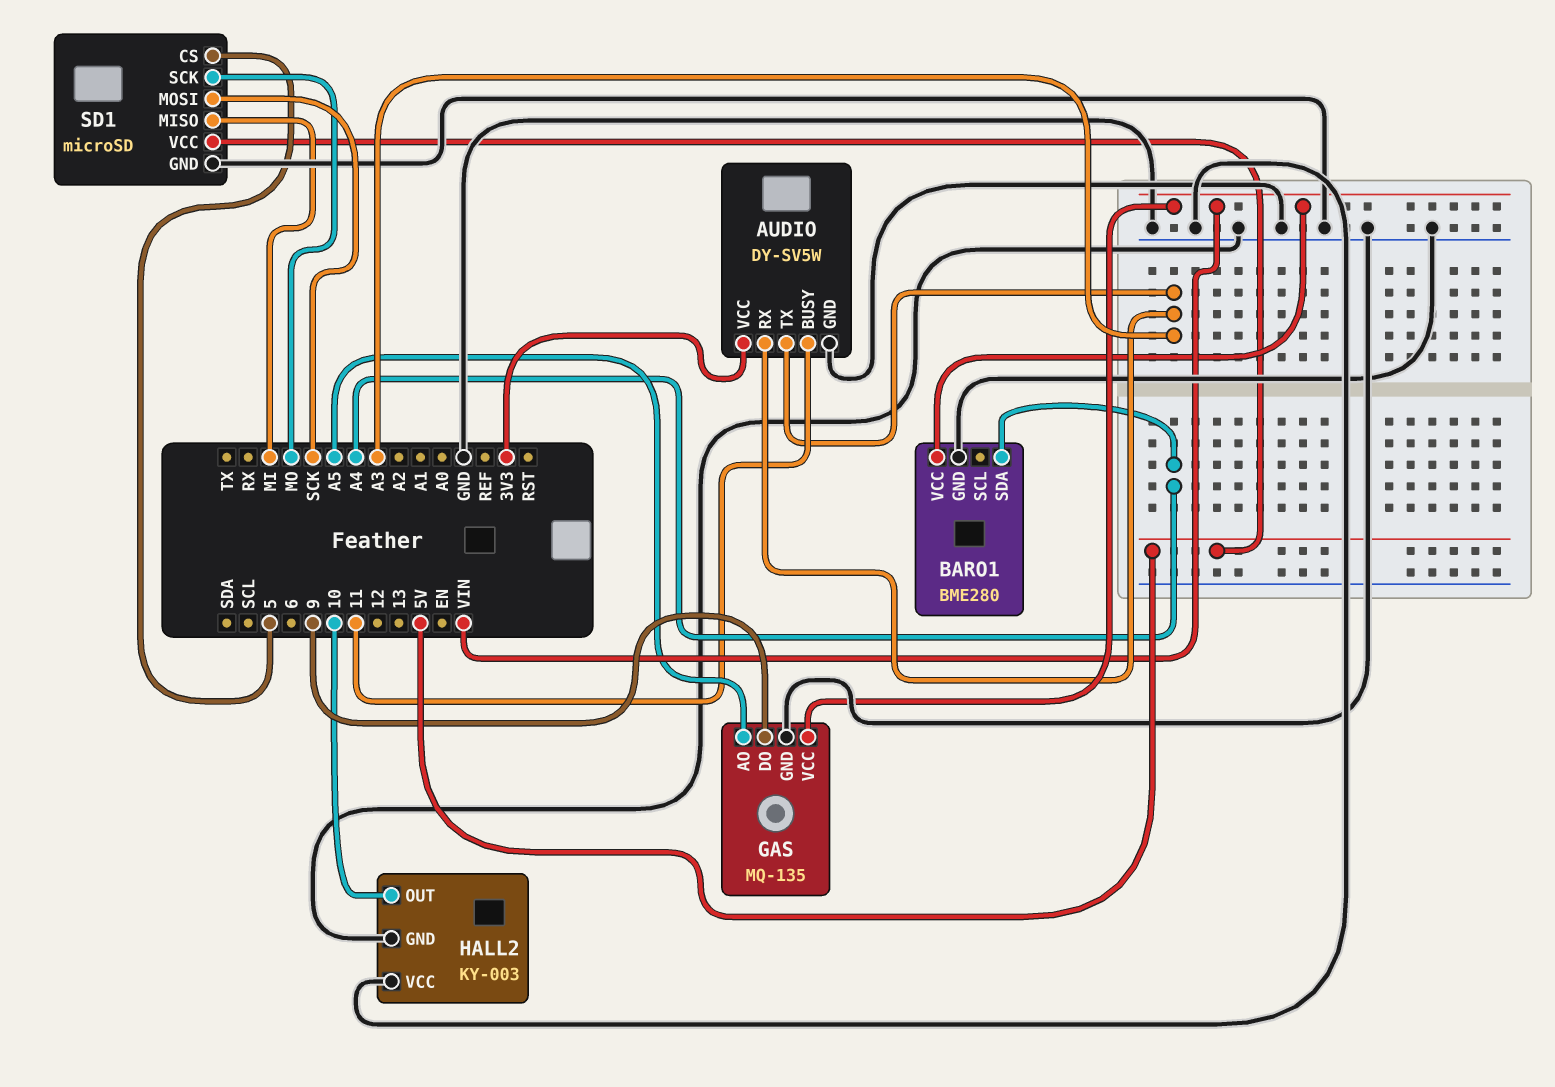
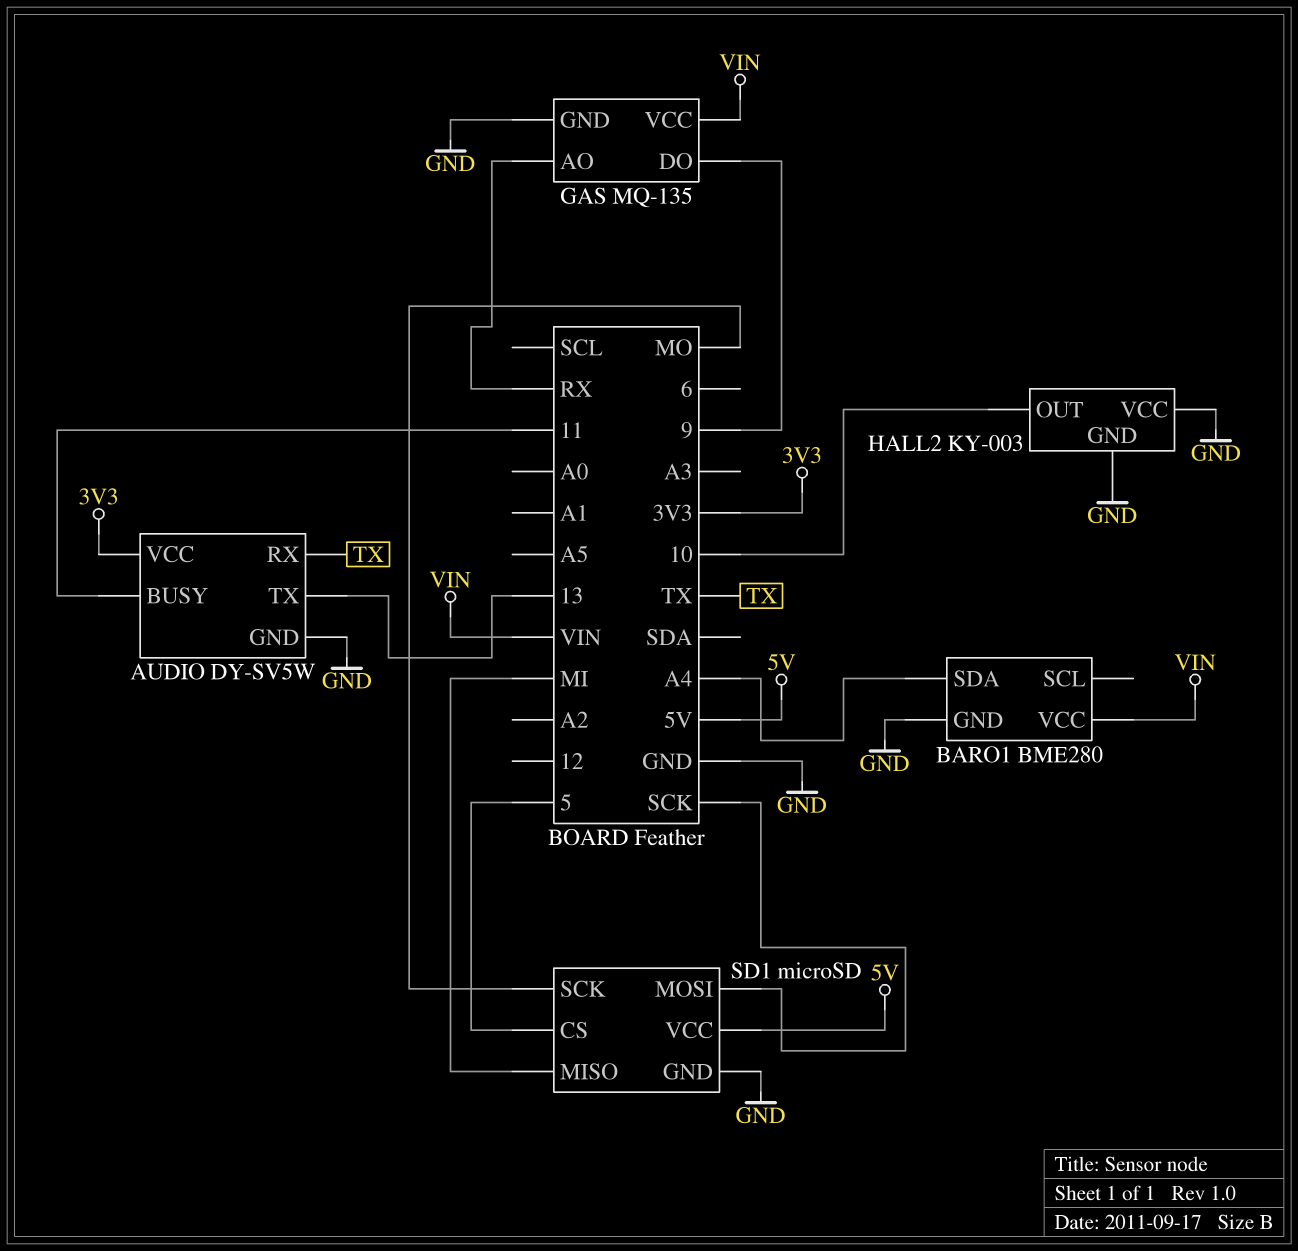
AUDIO pin RX: A3 -> TX
AUDIO pin TX: A3 -> 13
GAS pin AO: A5 -> RX

